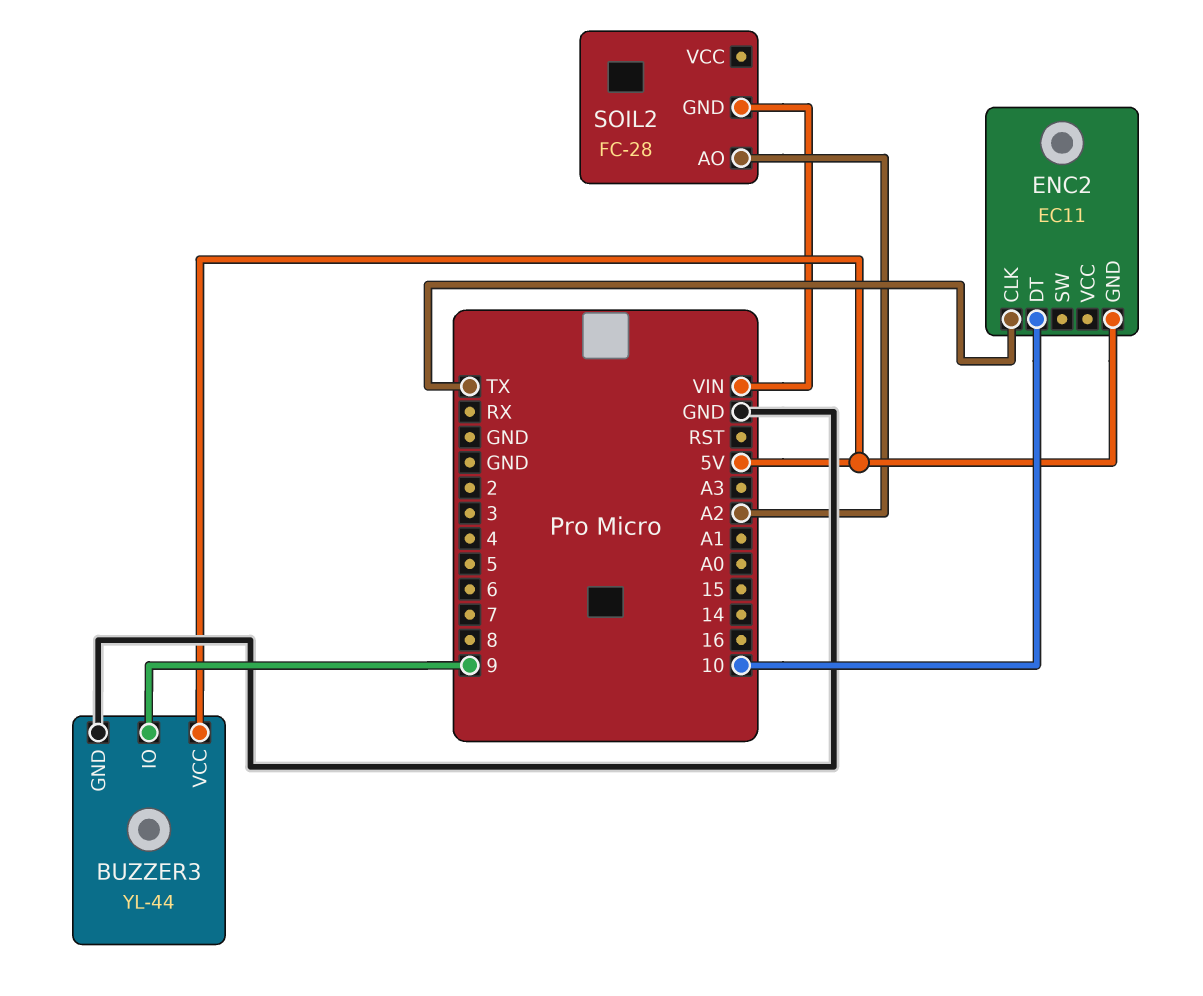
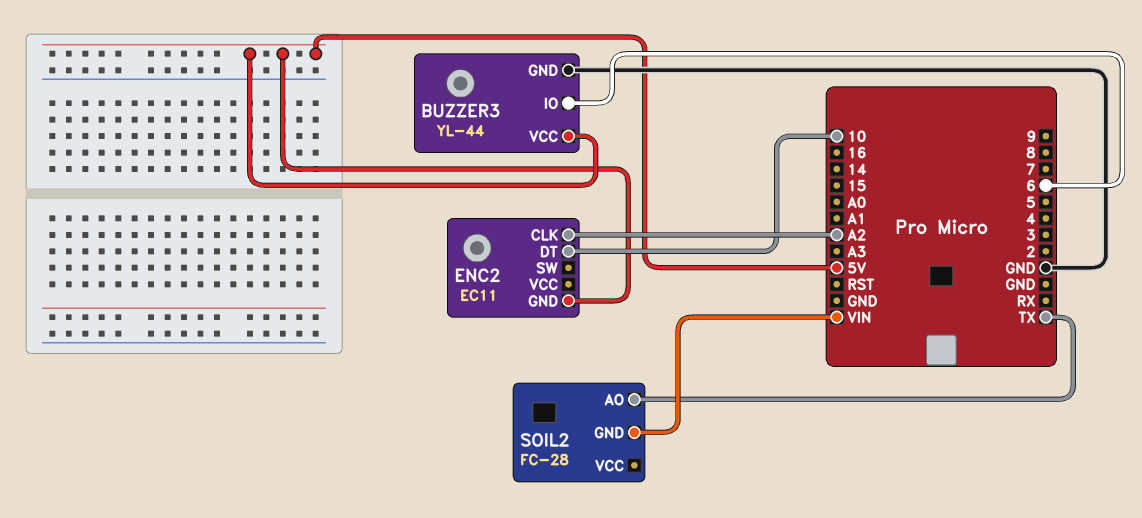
BUZZER3 pin IO: 9 -> 6
ENC2 pin CLK: TX -> A2
SOIL2 pin AO: A2 -> TX

